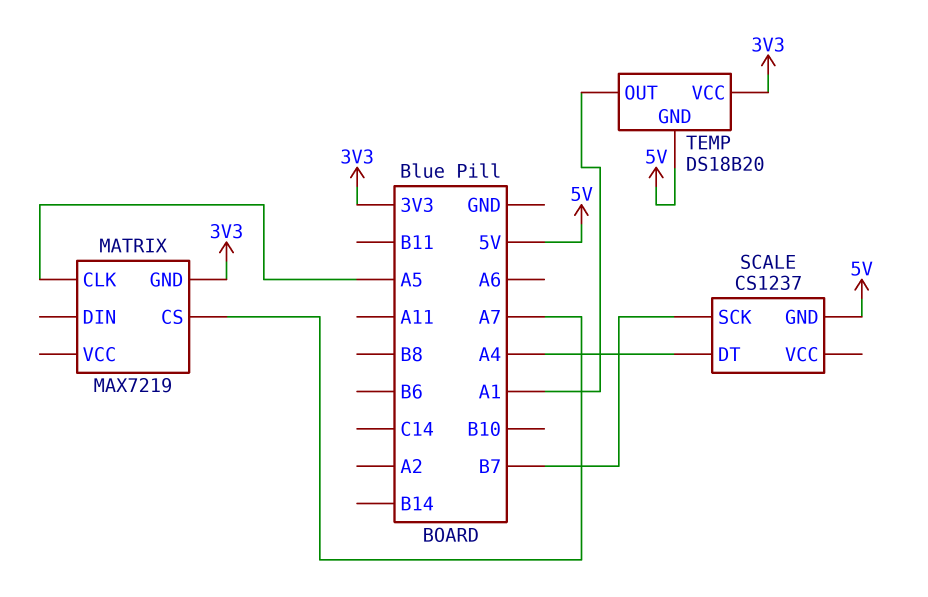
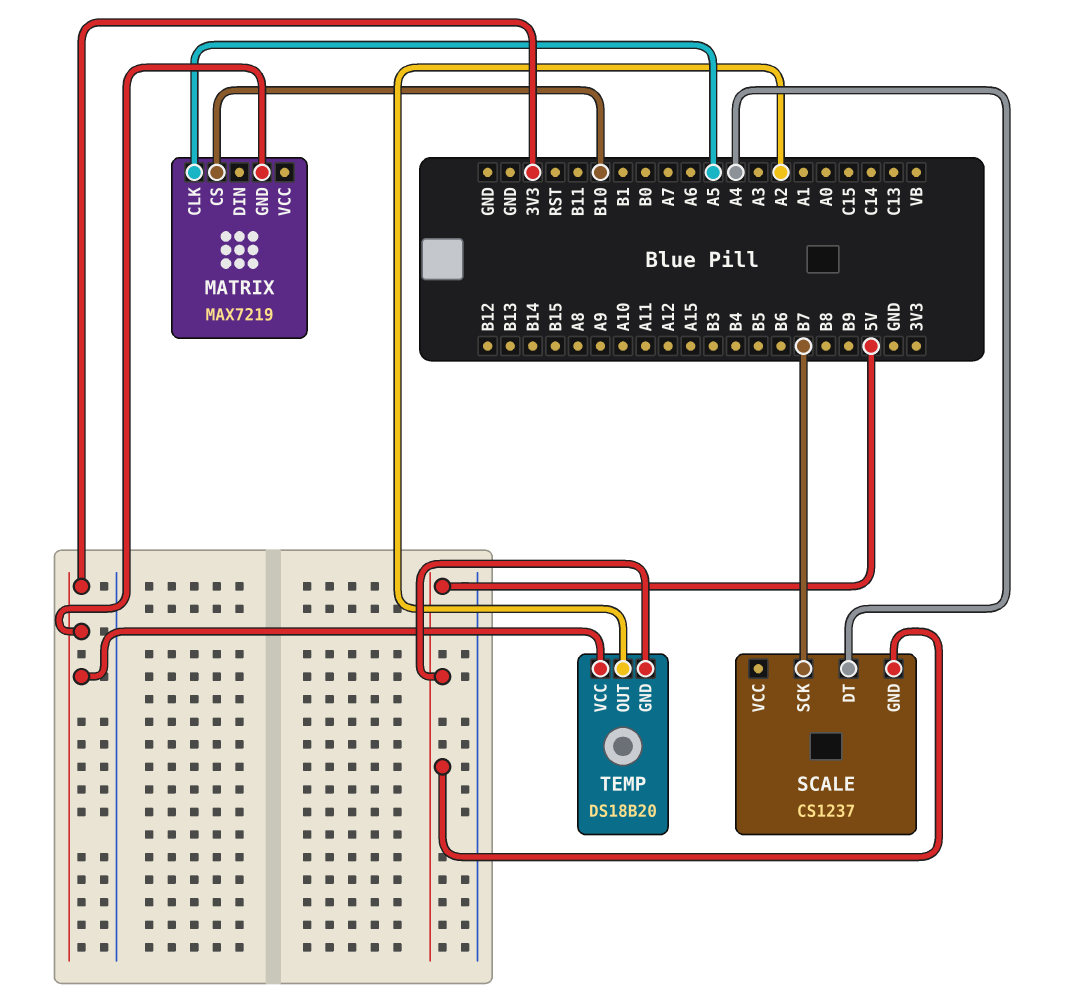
MATRIX pin CS: A7 -> B10
TEMP pin OUT: A1 -> A2

